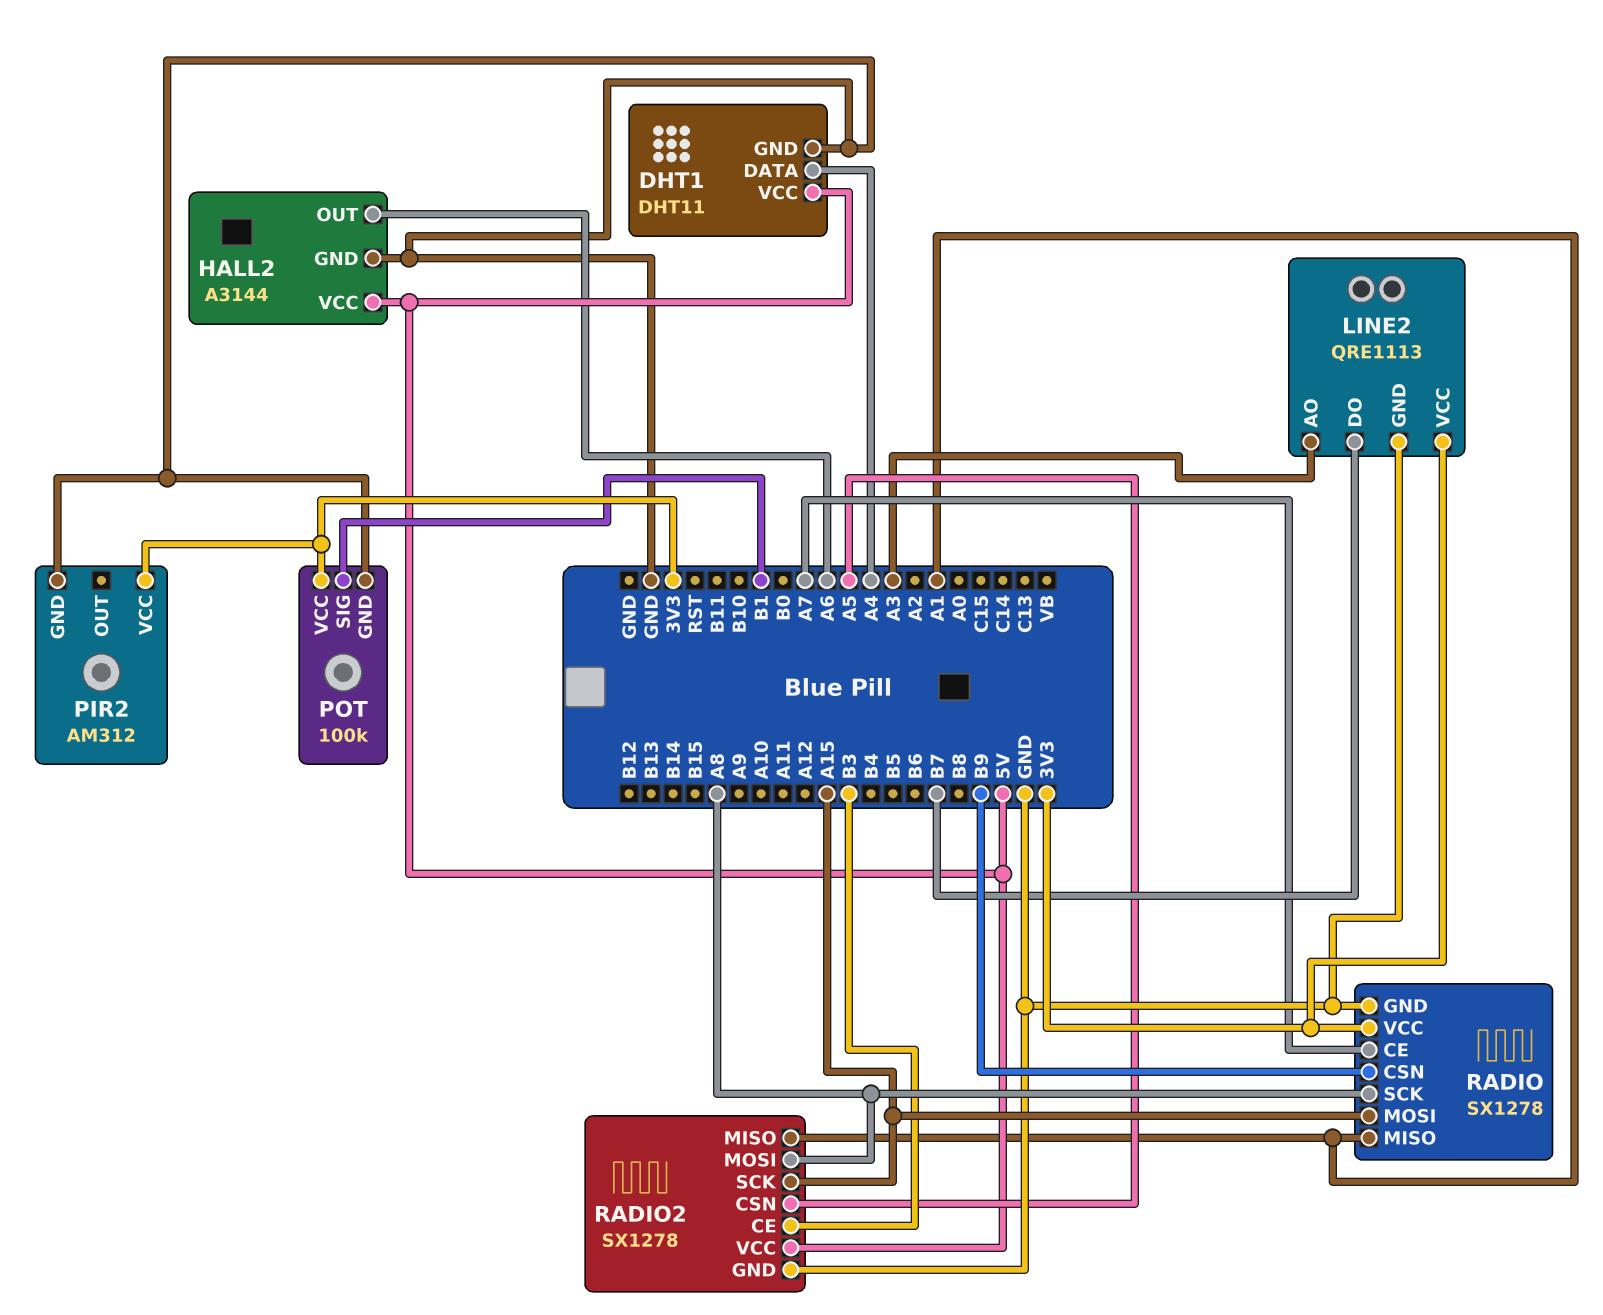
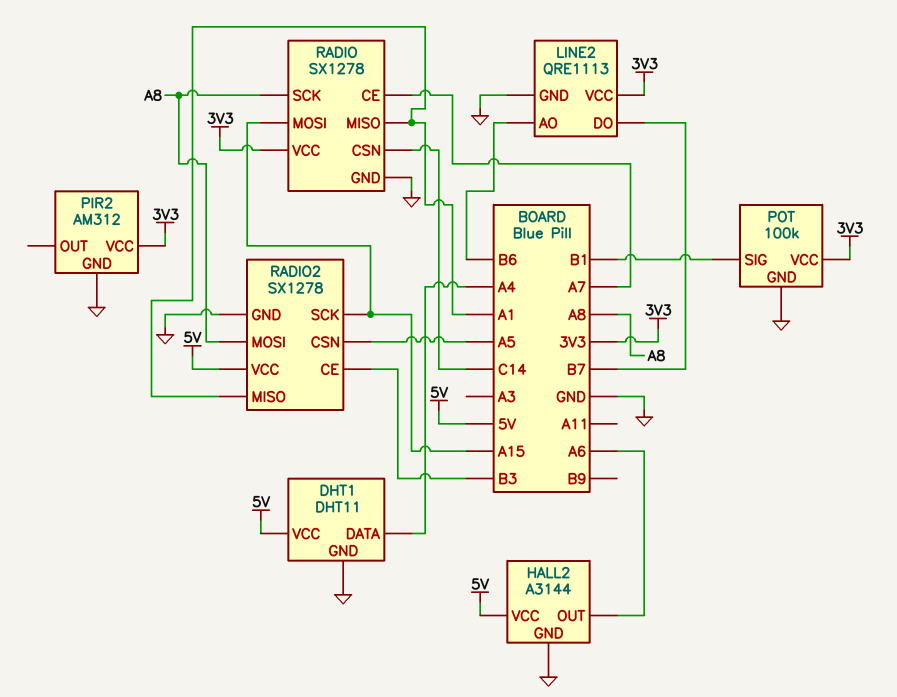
LINE2 pin AO: A3 -> B6
RADIO pin CSN: B9 -> C14

